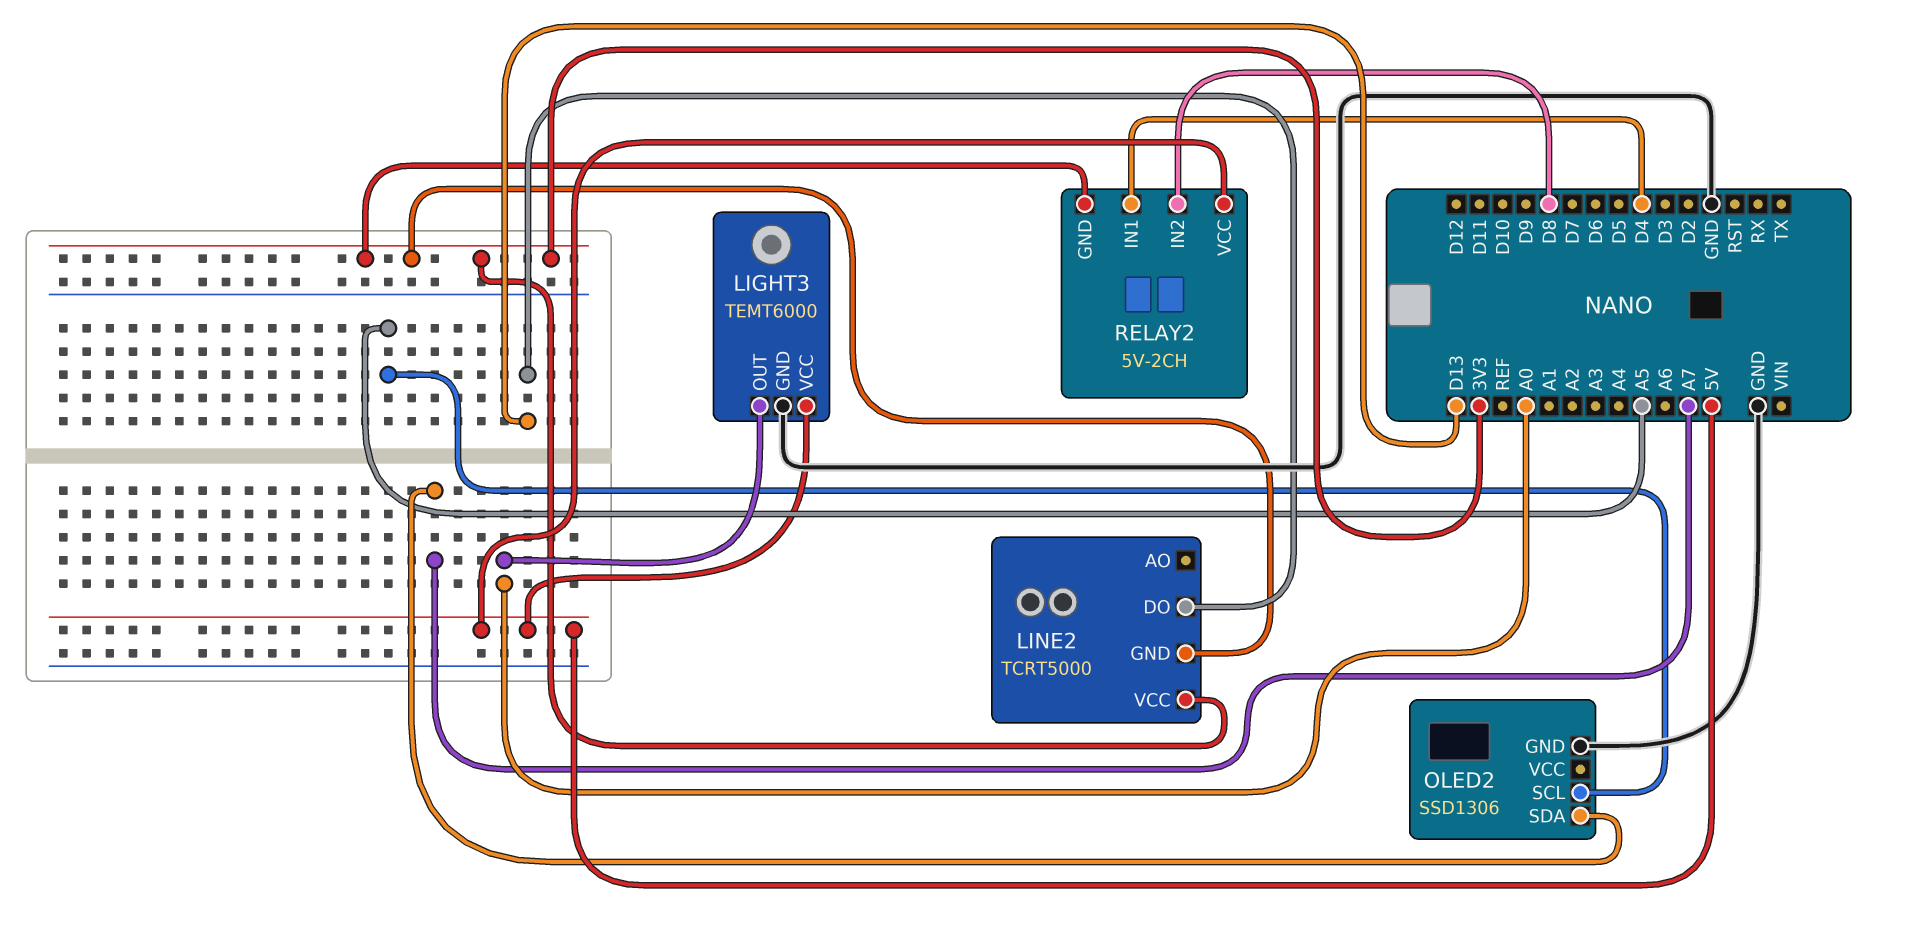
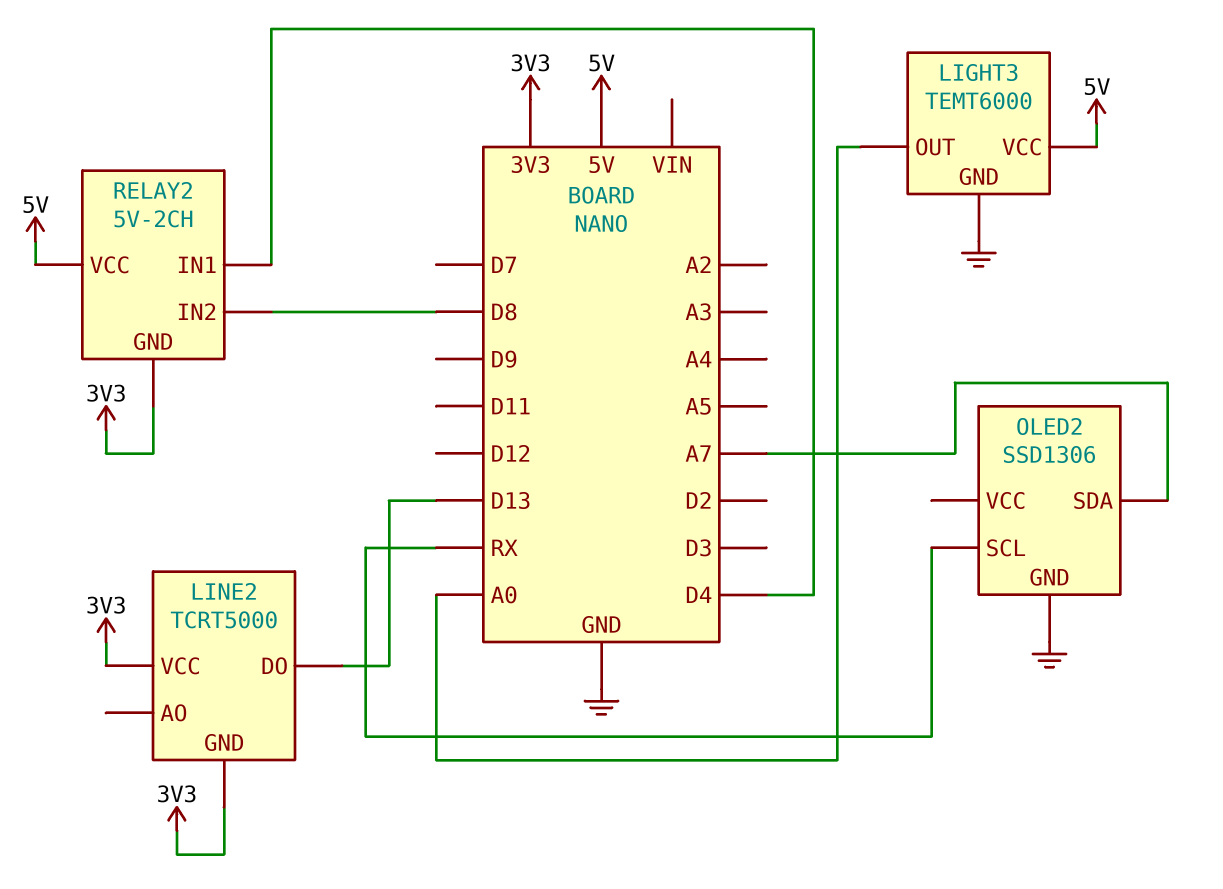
OLED2 pin SCL: A5 -> RX

